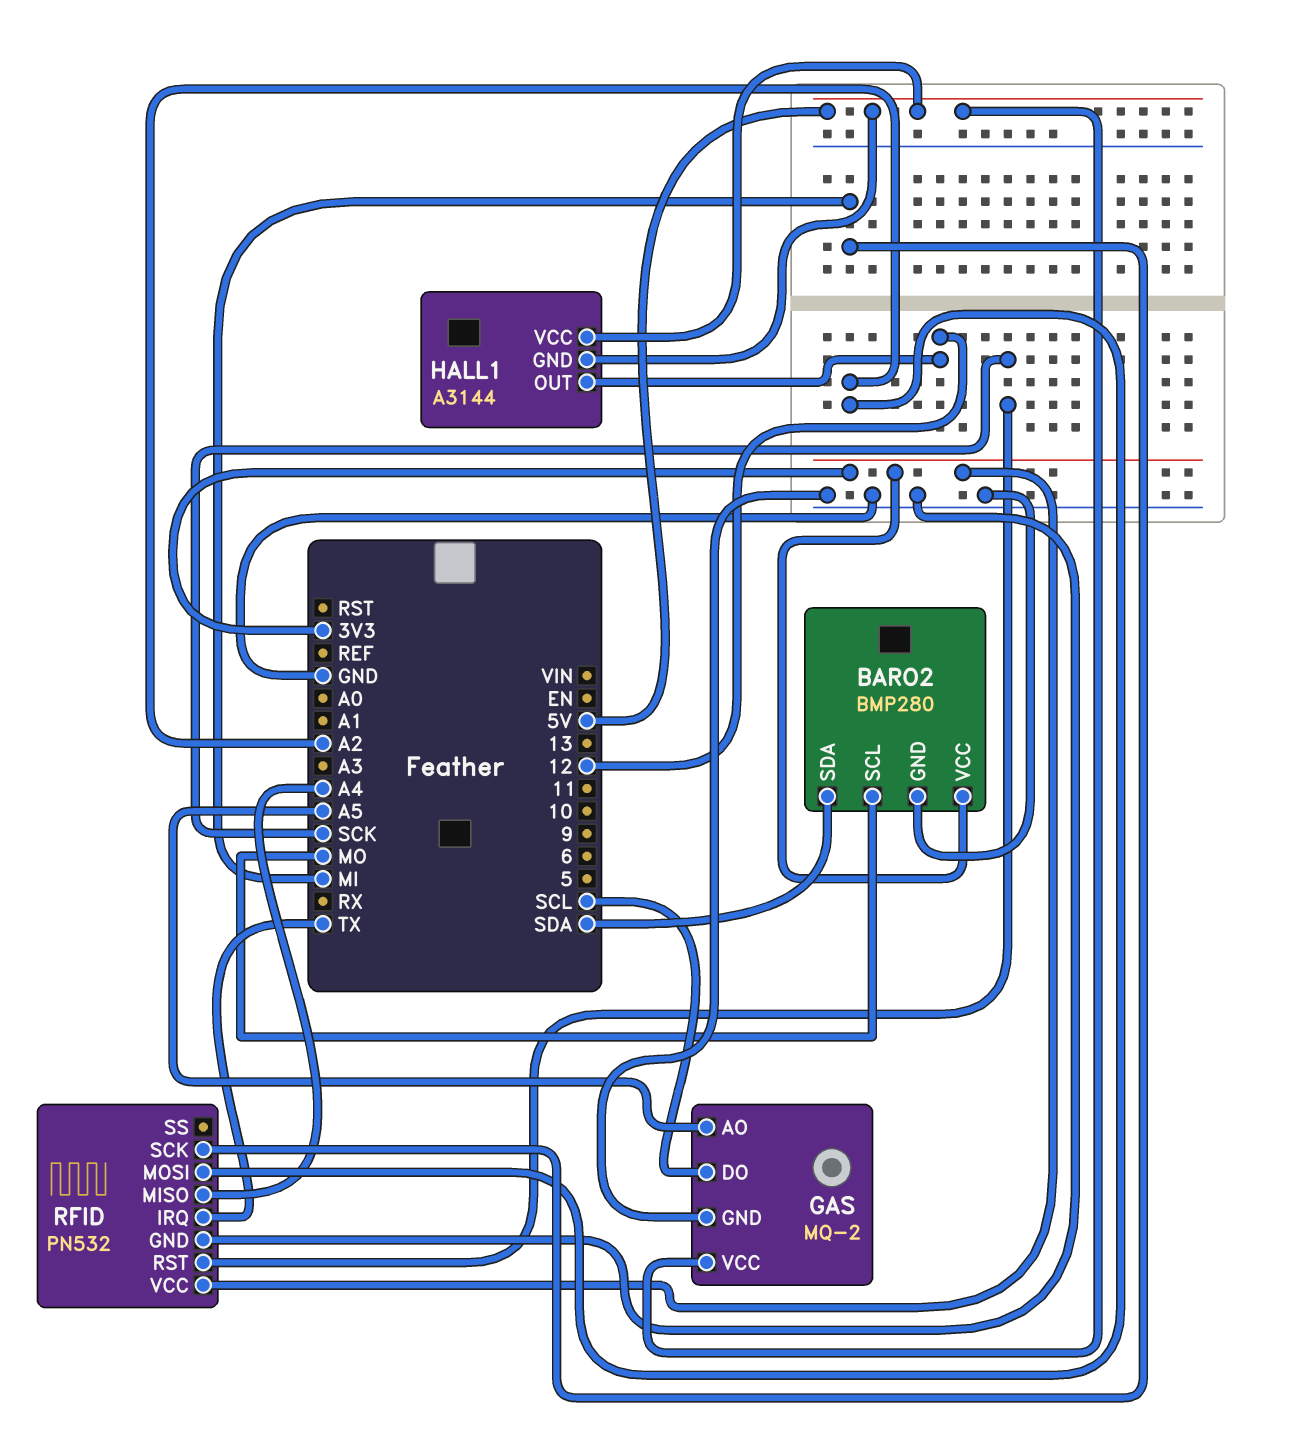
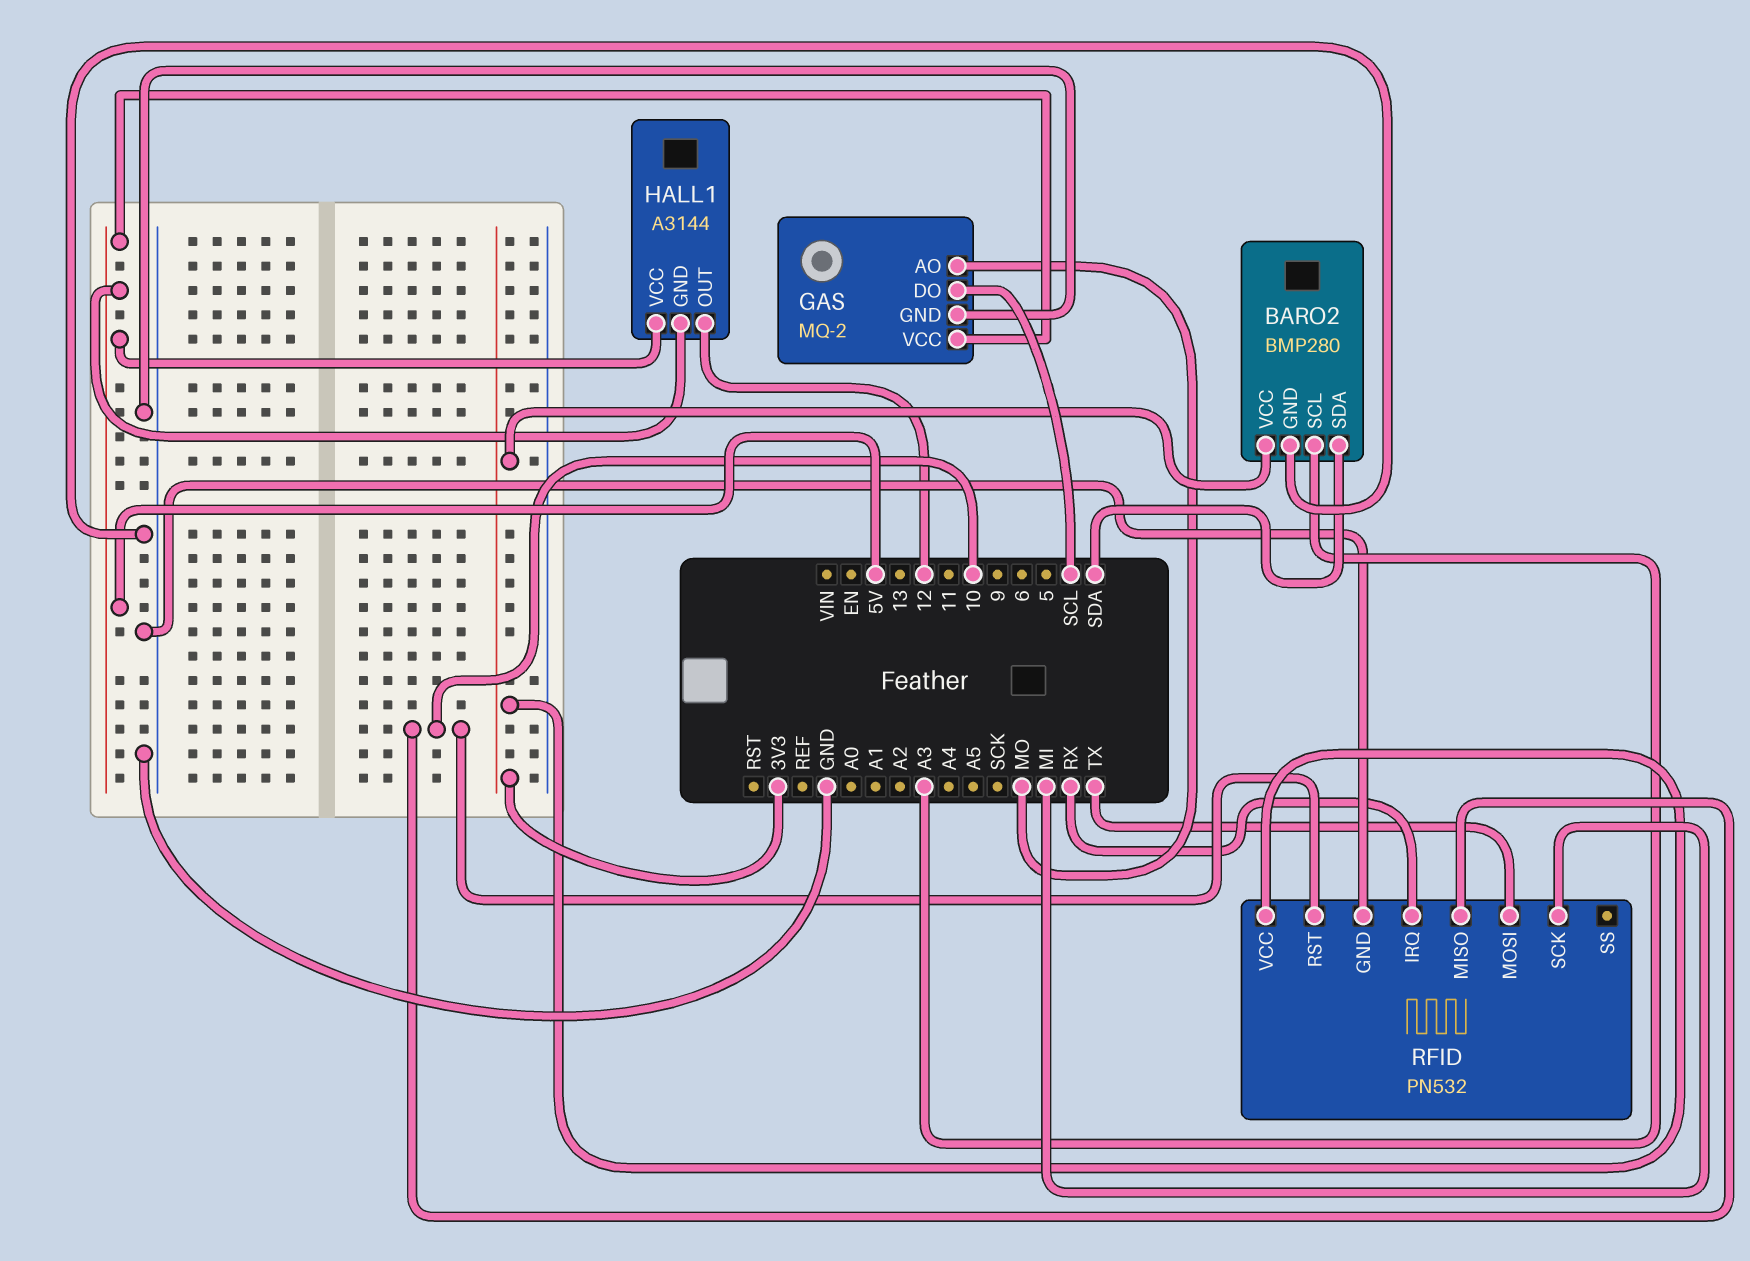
BARO2 pin SCL: MO -> A3
GAS pin AO: A5 -> MO
RFID pin IRQ: TX -> RX
RFID pin MISO: A4 -> 10
RFID pin MOSI: A2 -> TX
RFID pin RST: SCK -> 10

